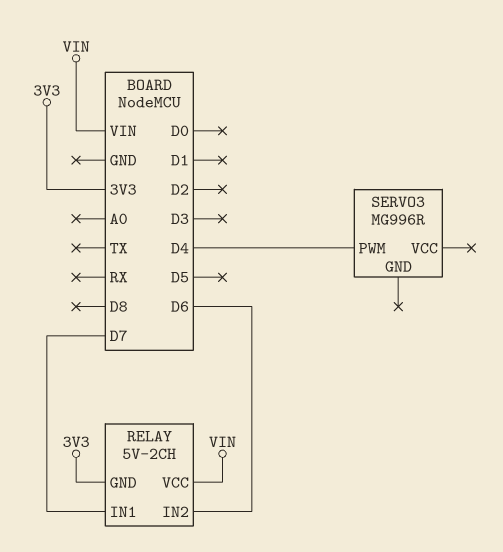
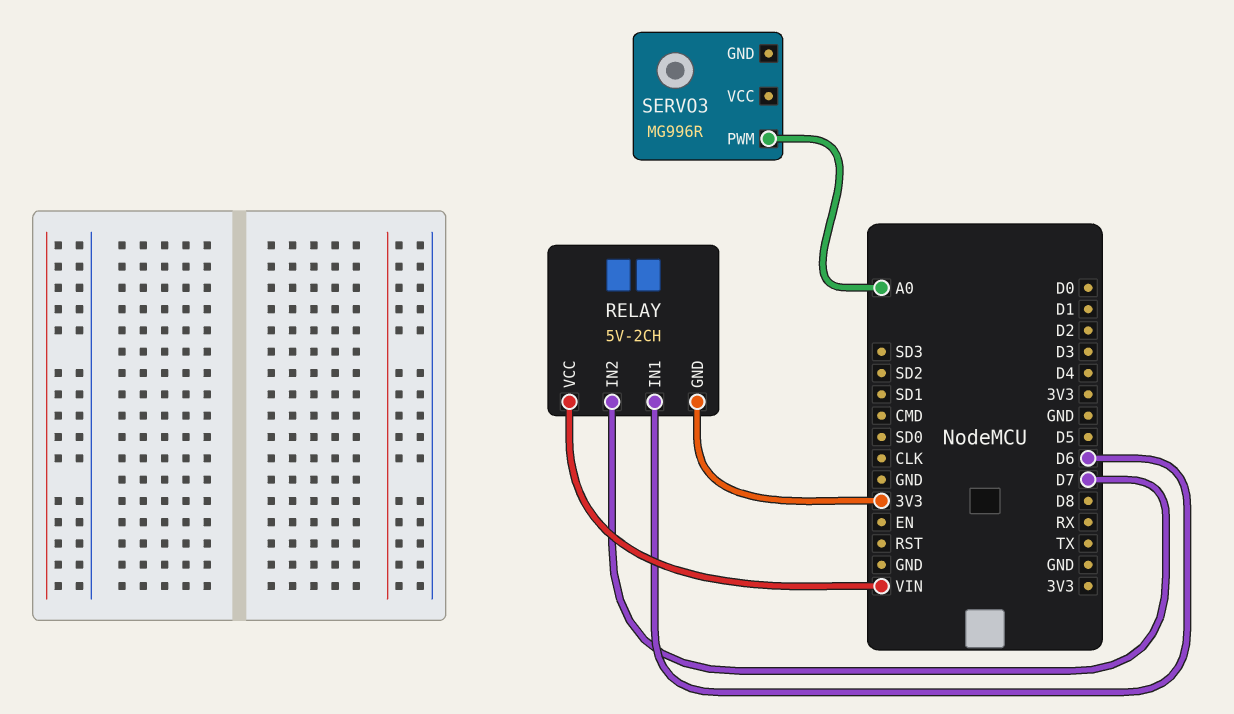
RELAY pin IN1: D7 -> D6
RELAY pin IN2: D6 -> D7
SERVO3 pin PWM: D4 -> A0

